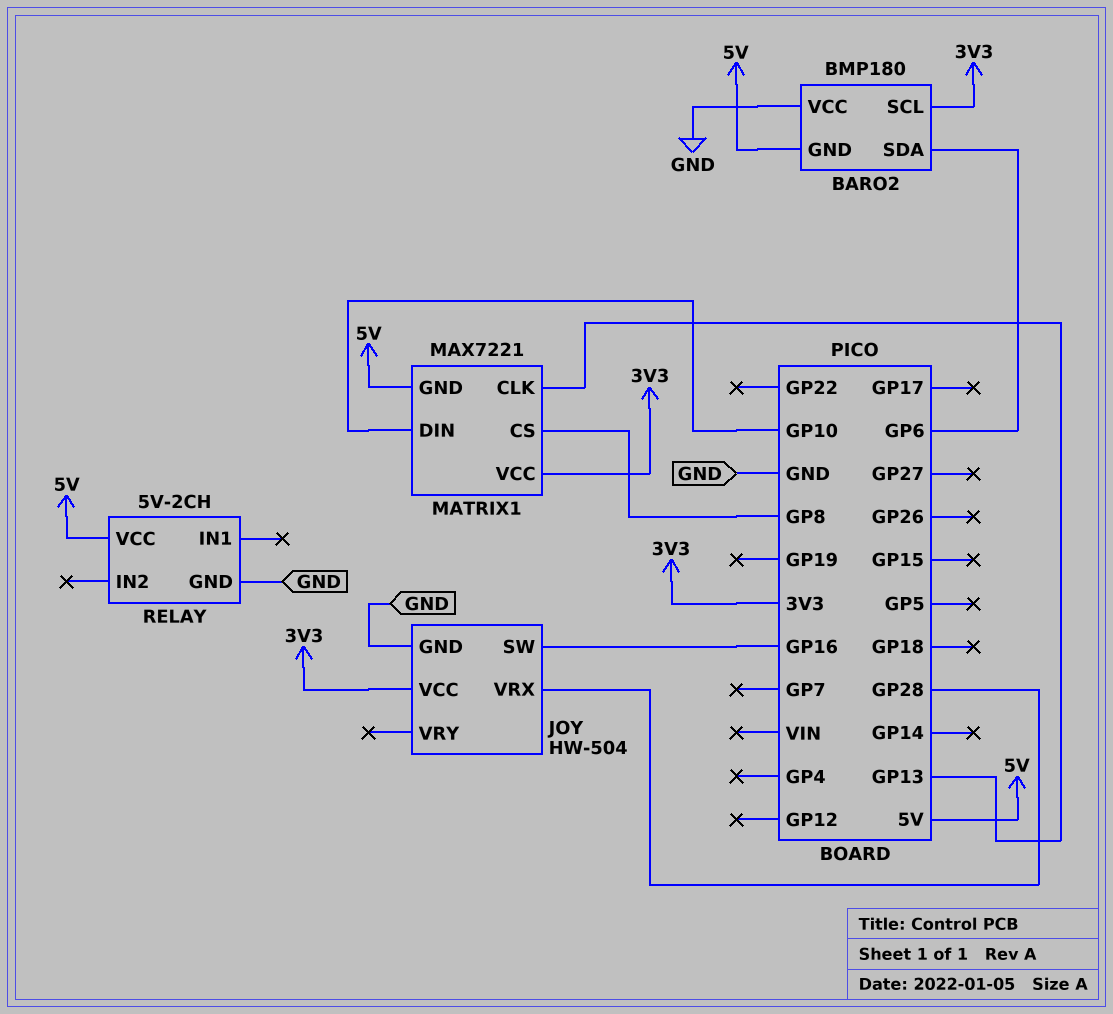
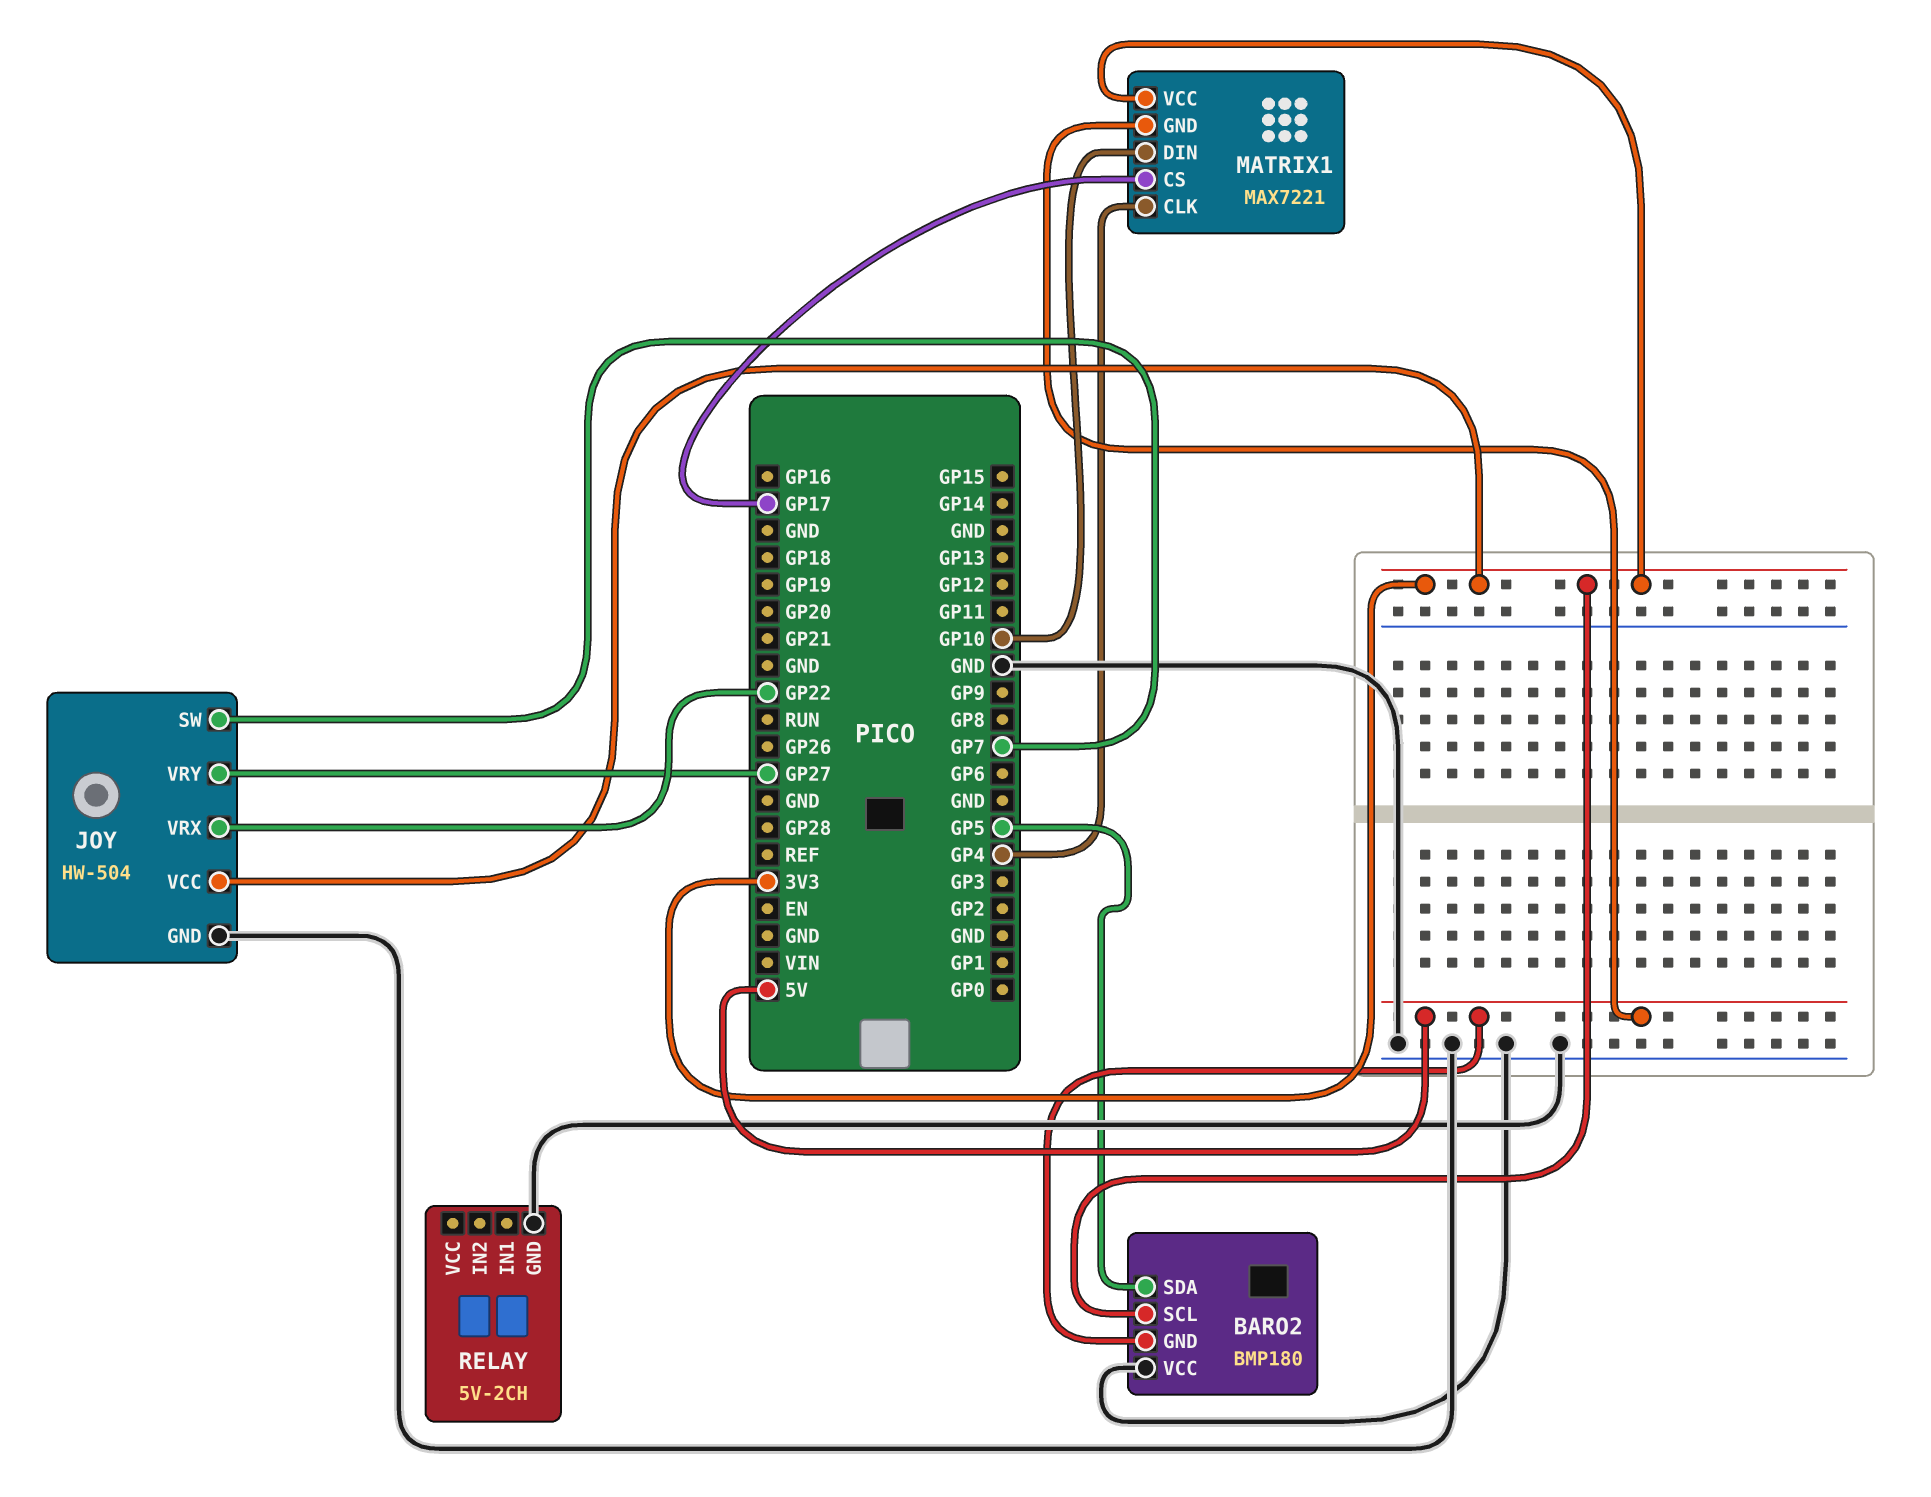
BARO2 pin SDA: GP6 -> GP5
JOY pin SW: GP16 -> GP7
JOY pin VRX: GP28 -> GP22
JOY pin VRY: none -> GP27
MATRIX1 pin CLK: GP13 -> GP4
MATRIX1 pin CS: GP8 -> GP17
RELAY pin VCC: 5V -> none

